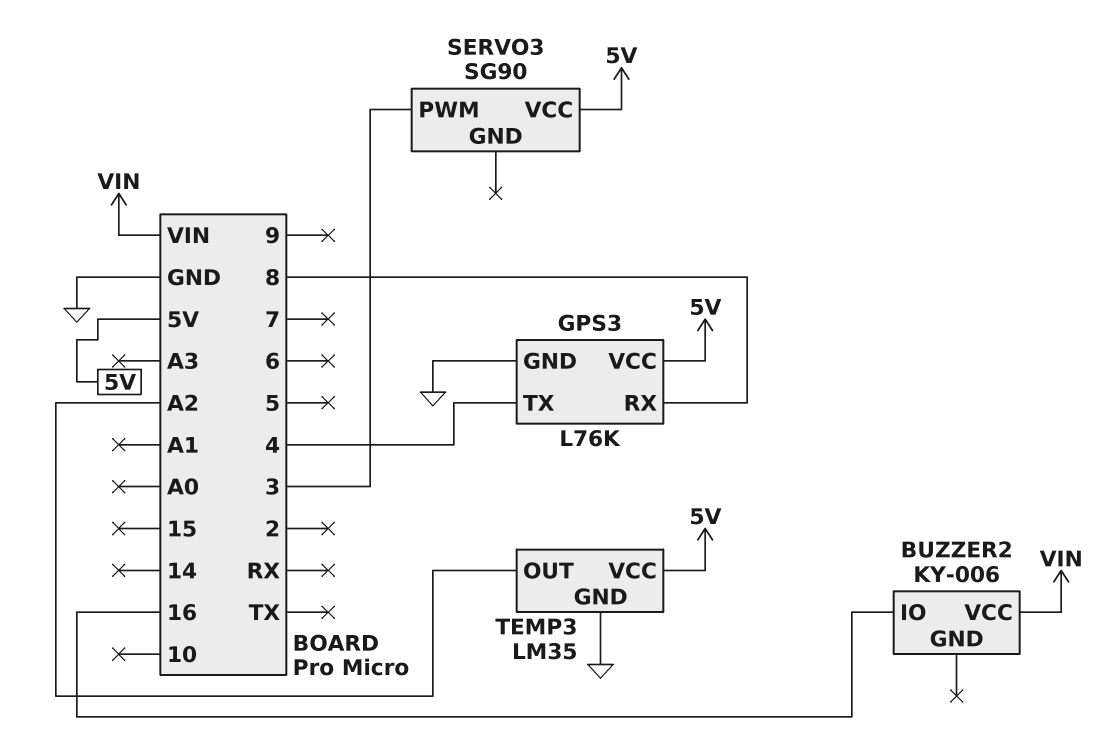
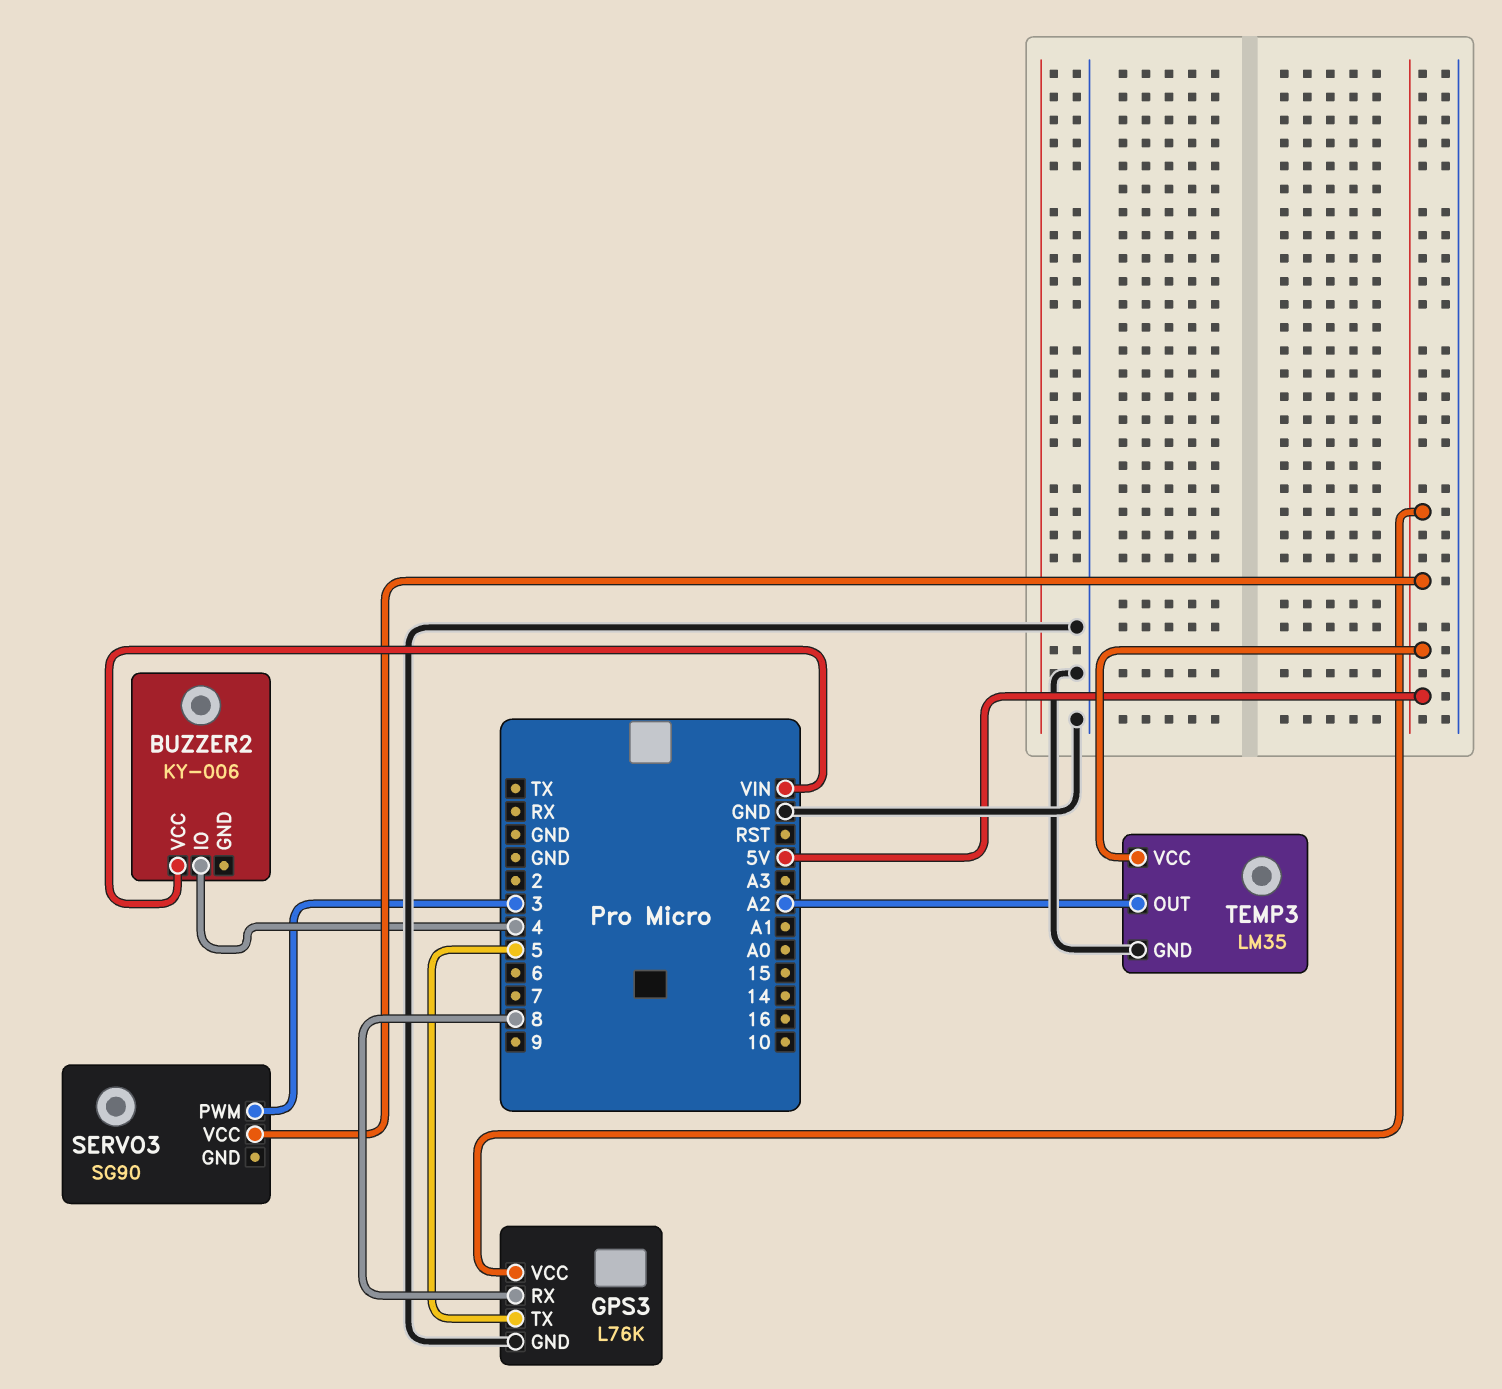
BUZZER2 pin IO: 16 -> 4
GPS3 pin TX: 4 -> 5

